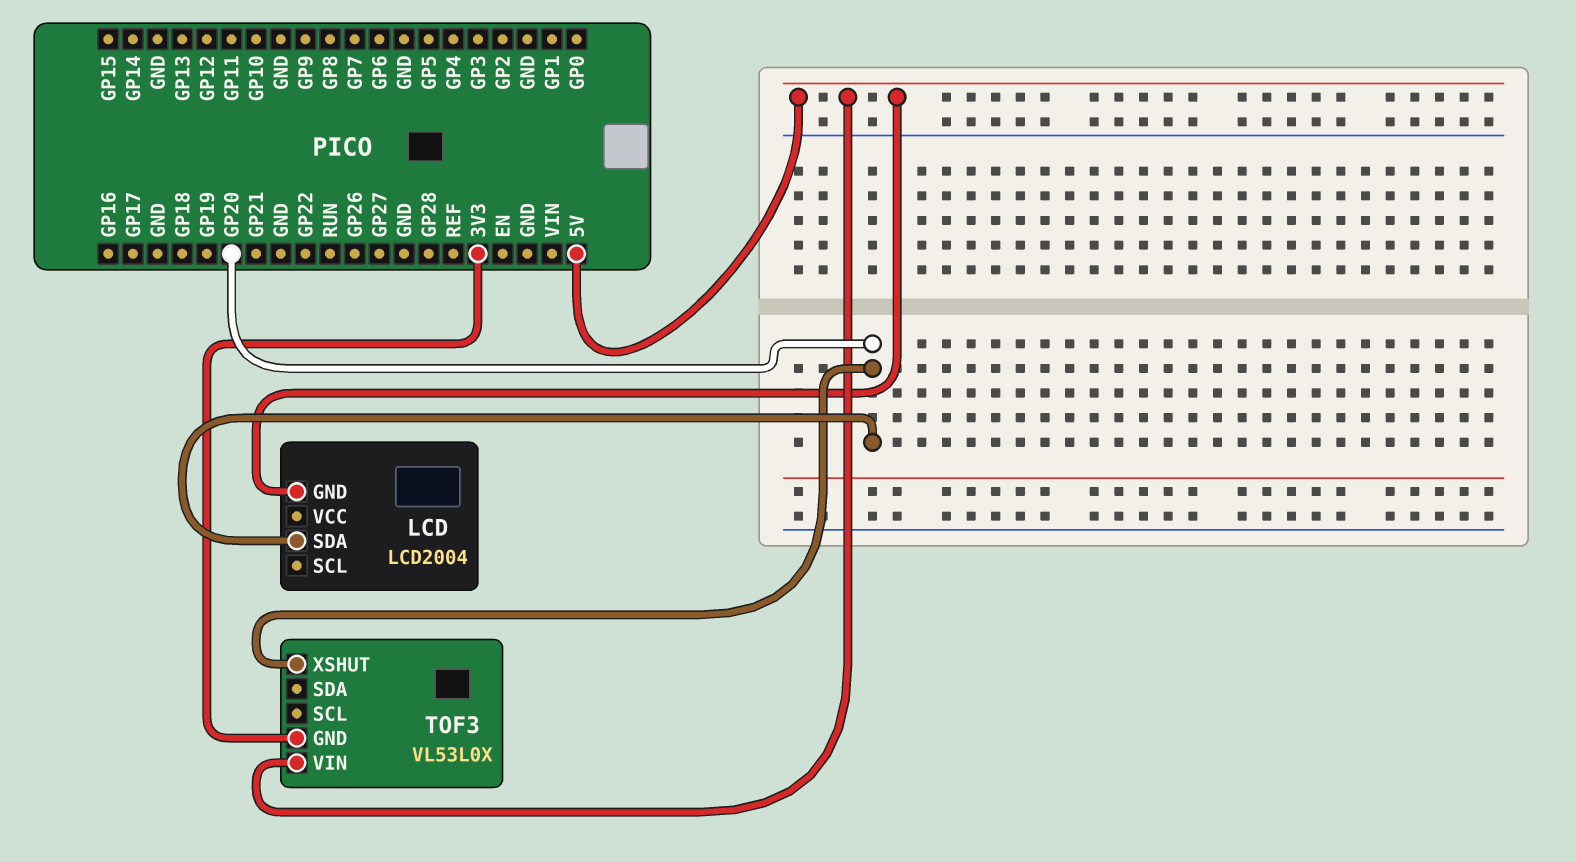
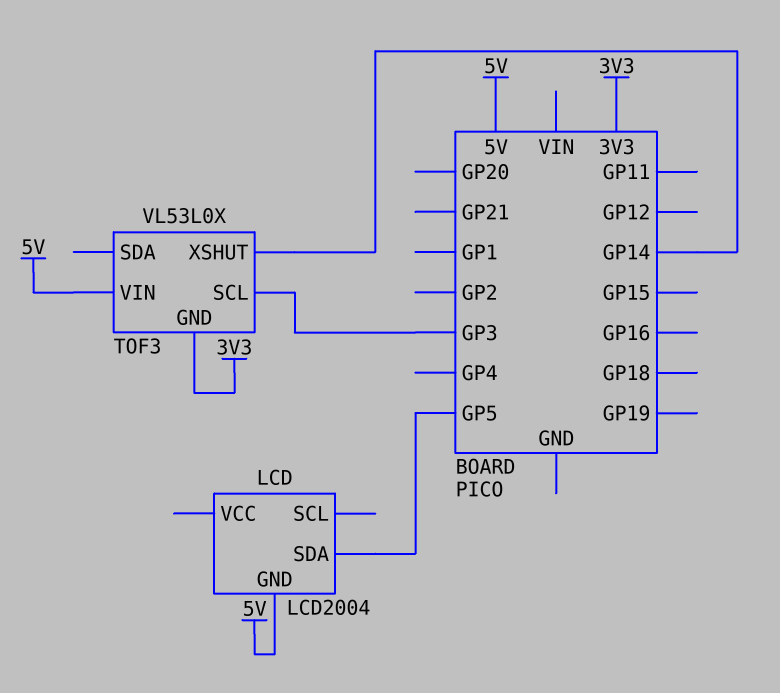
LCD pin SDA: GP20 -> GP5
TOF3 pin SCL: none -> GP3
TOF3 pin XSHUT: GP20 -> GP14

